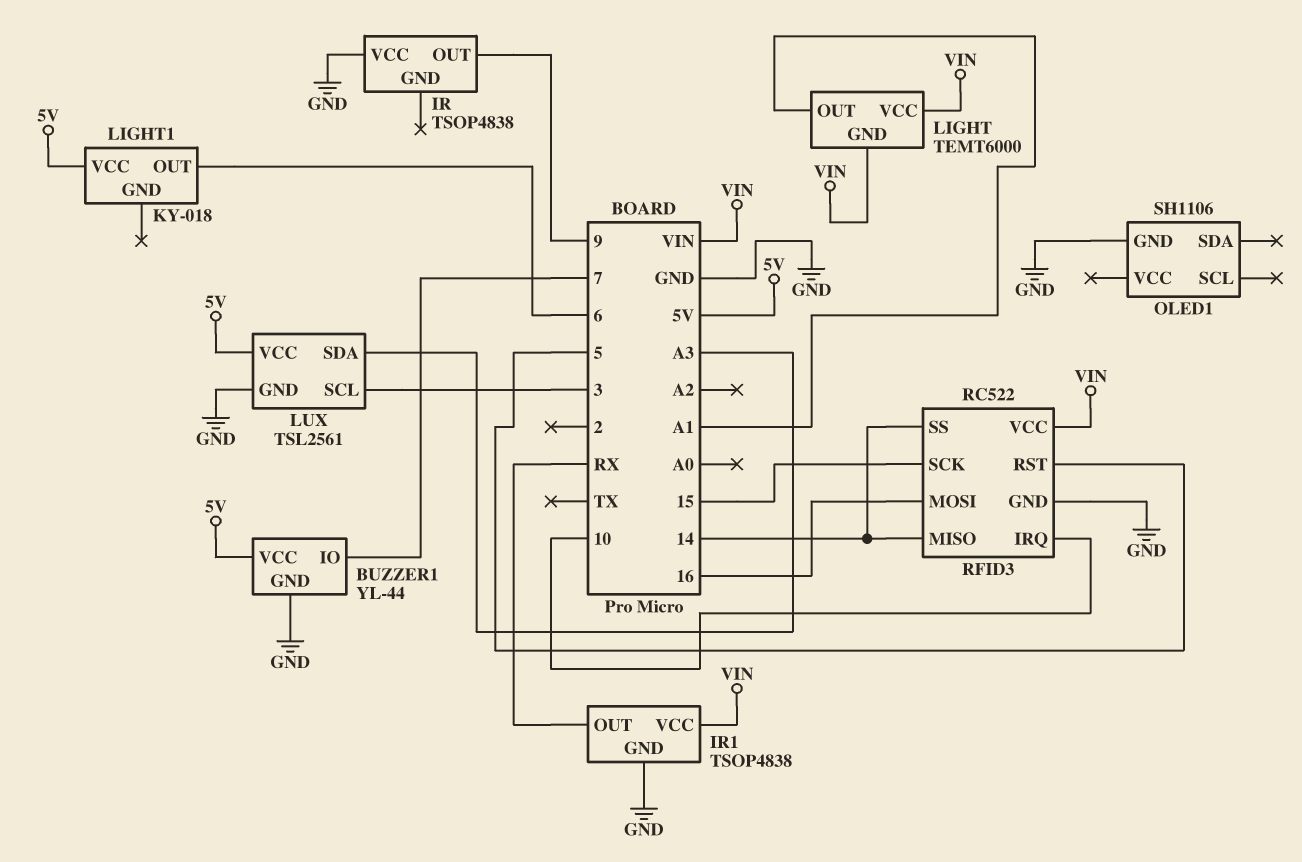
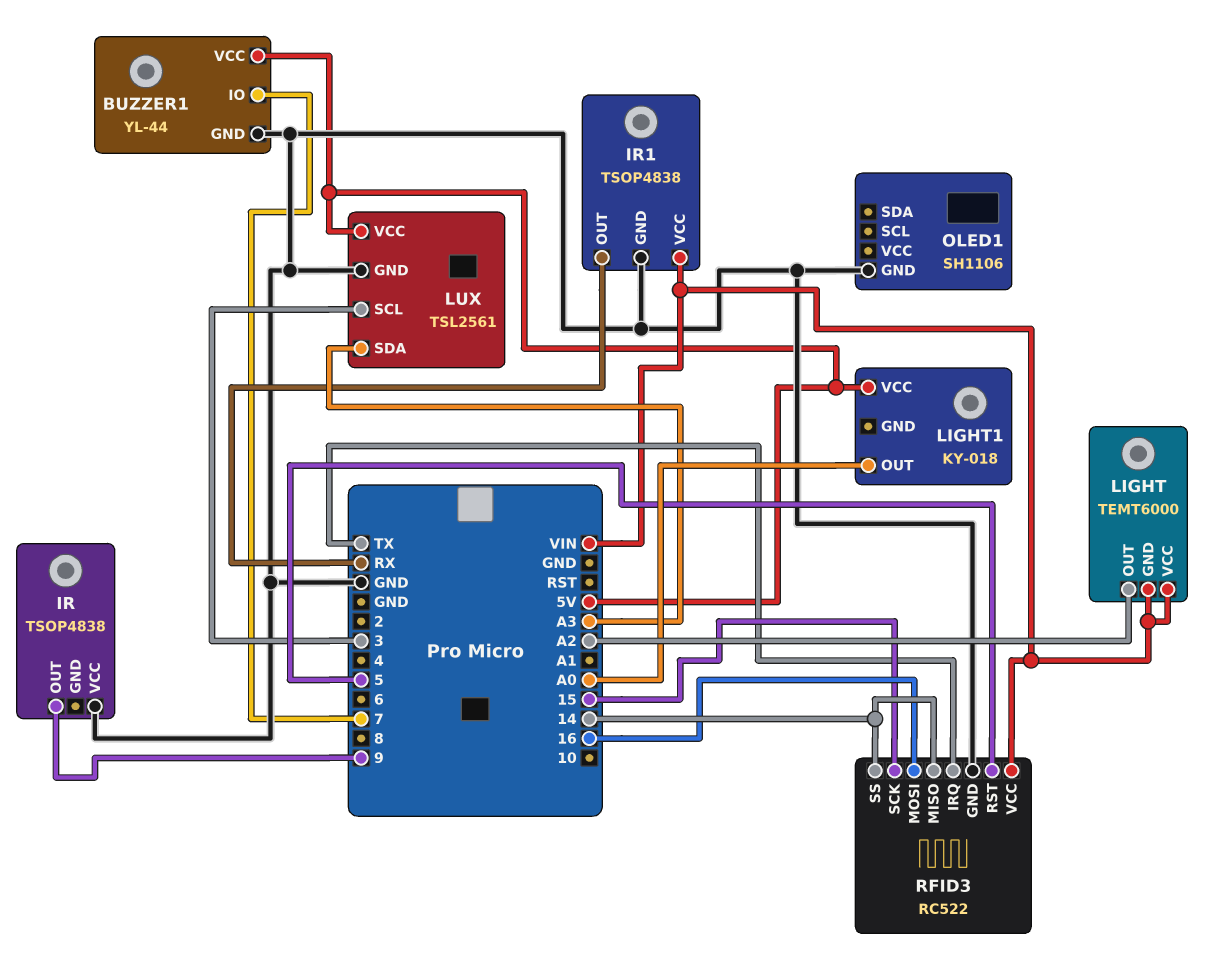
LIGHT pin OUT: A1 -> A2
LIGHT1 pin OUT: 6 -> A0
RFID3 pin IRQ: 10 -> TX

